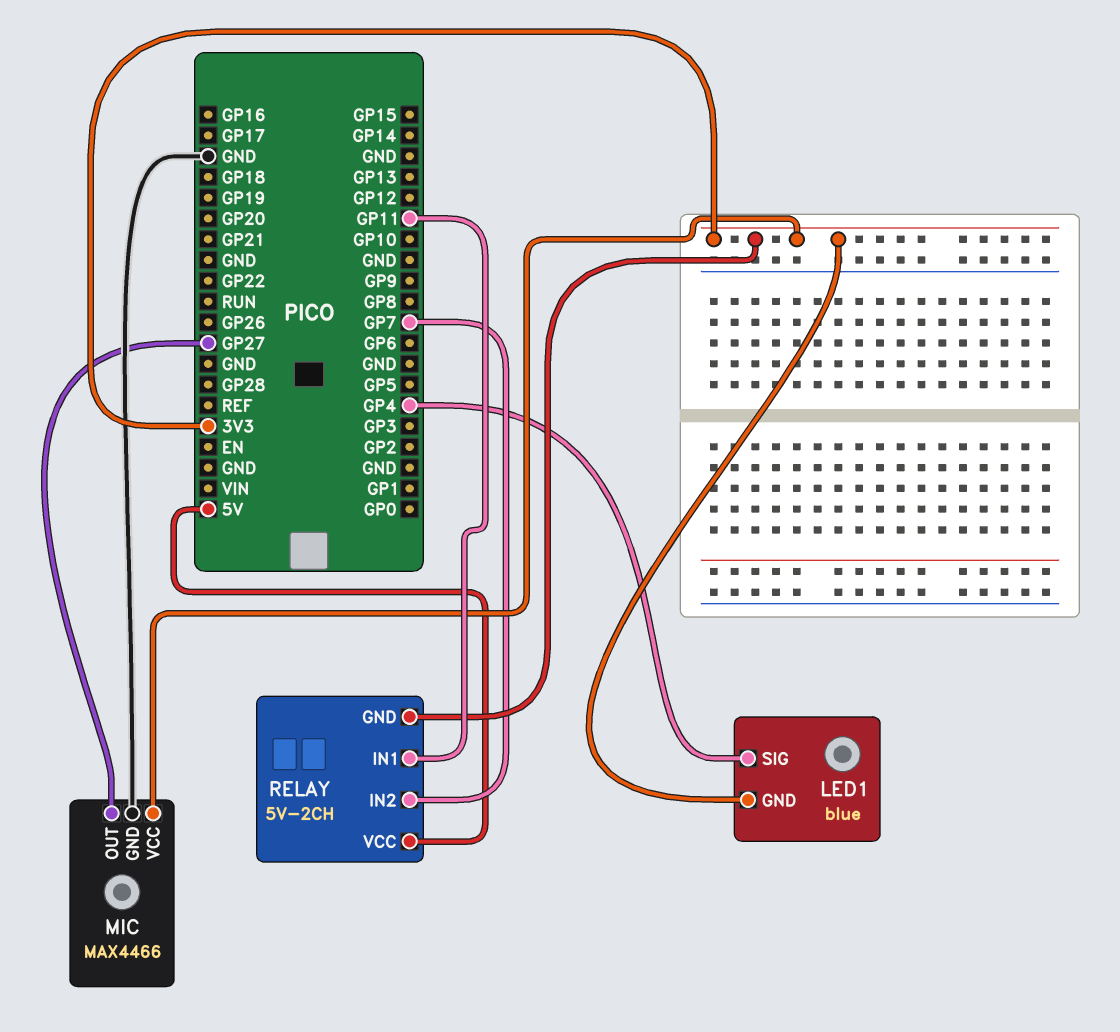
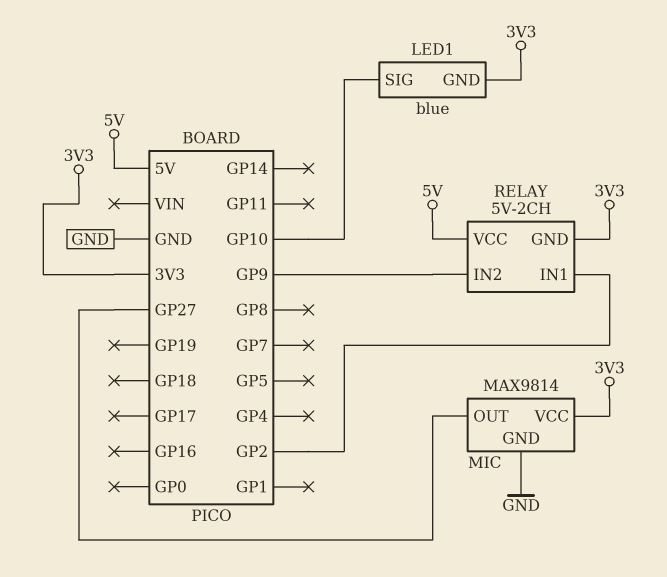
LED1 pin SIG: GP4 -> GP10
MIC: MAX4466 -> MAX9814
RELAY pin IN1: GP11 -> GP2
RELAY pin IN2: GP7 -> GP9

